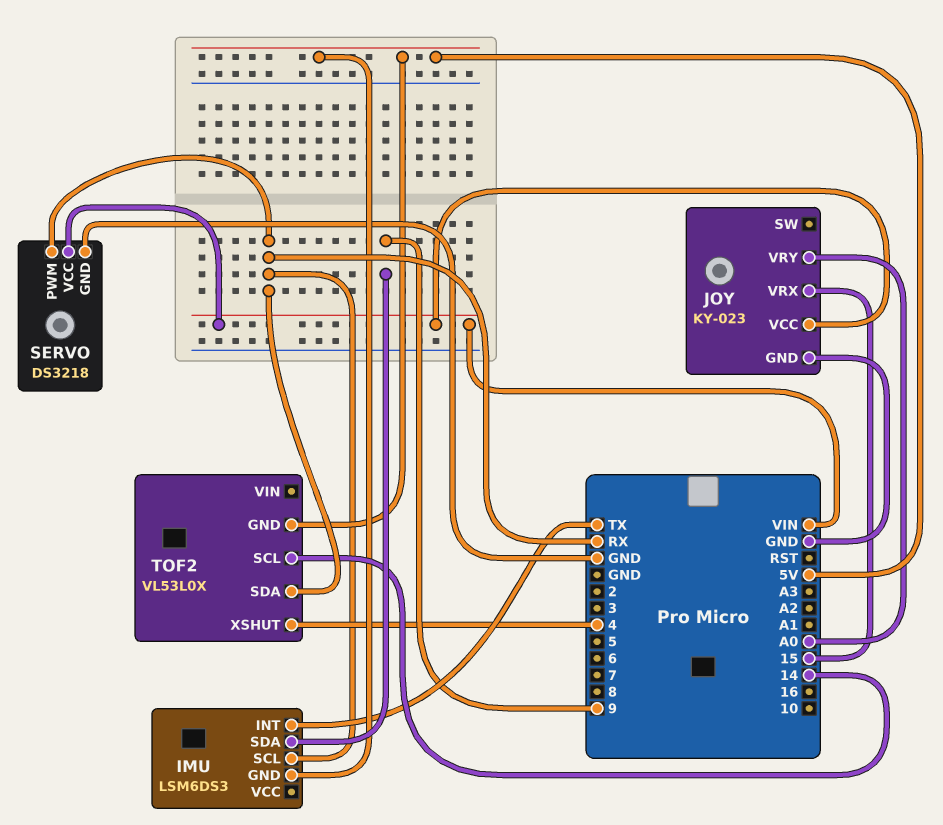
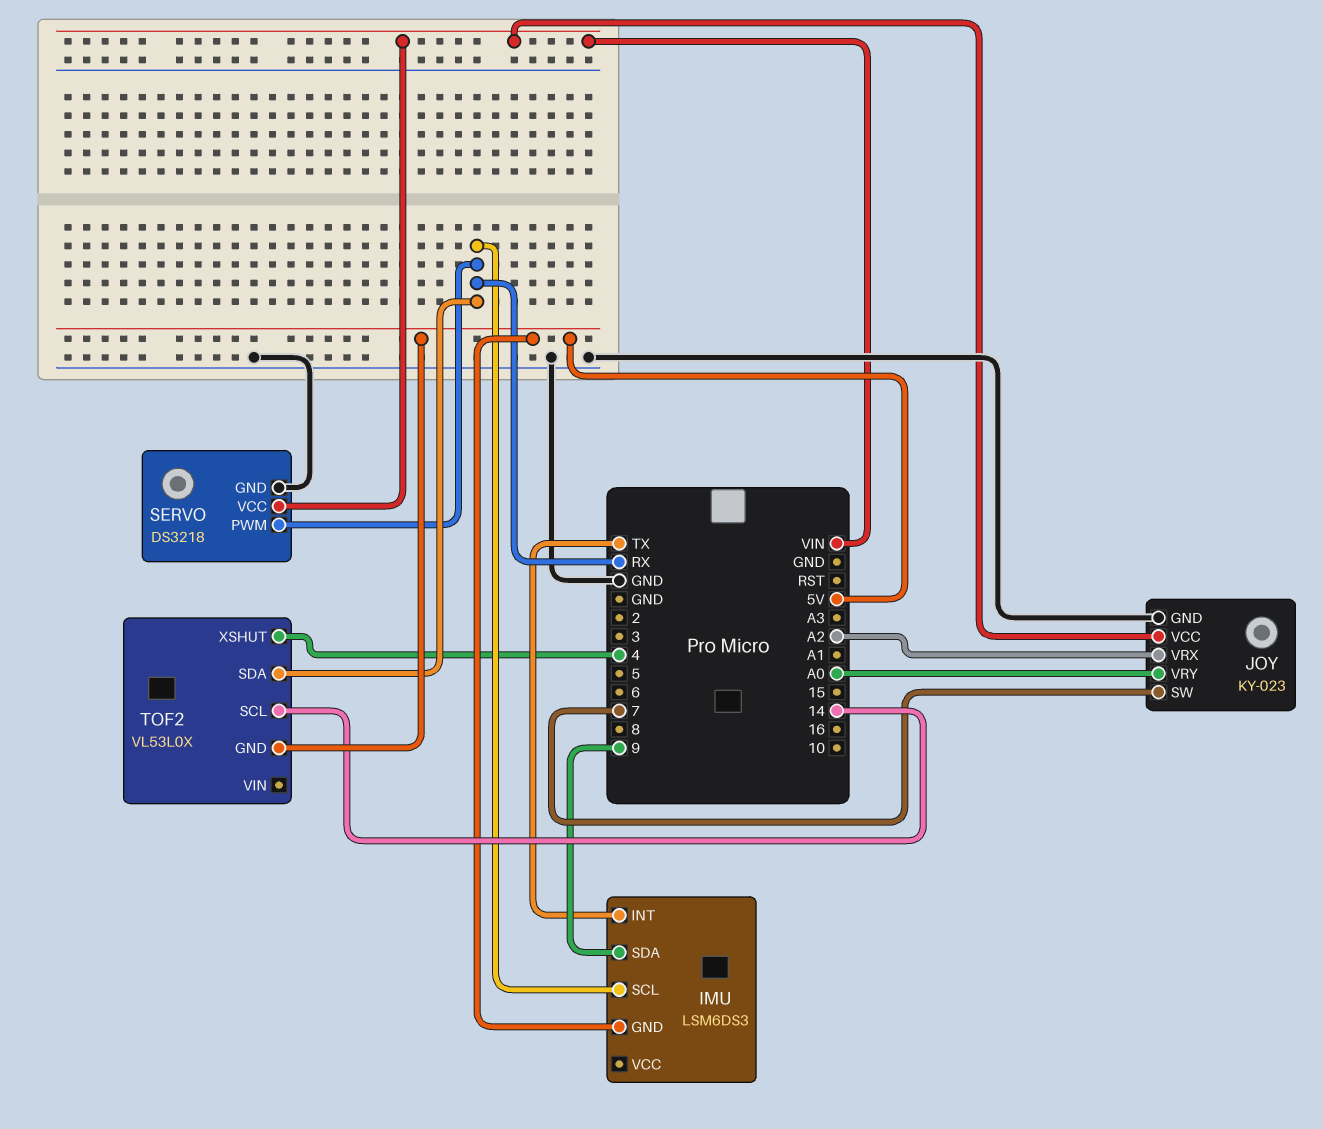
JOY pin SW: none -> 7
JOY pin VRX: 15 -> A2

